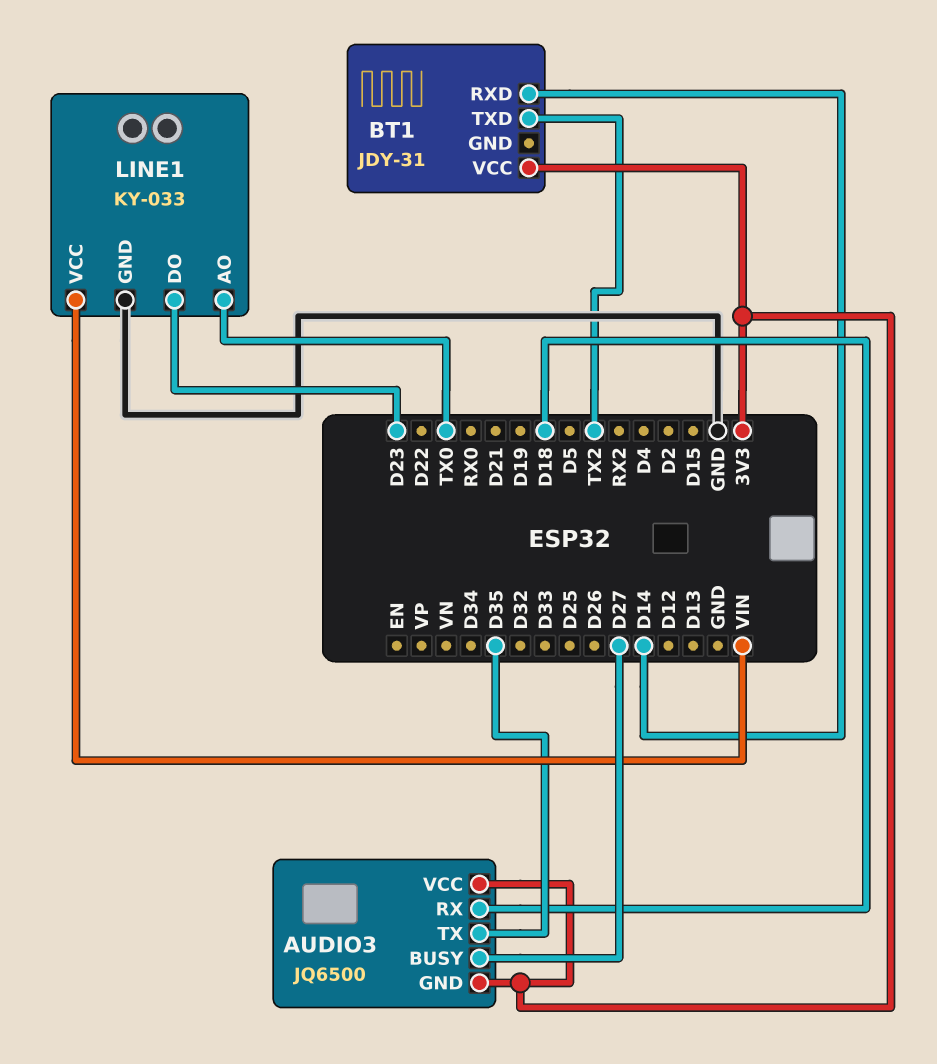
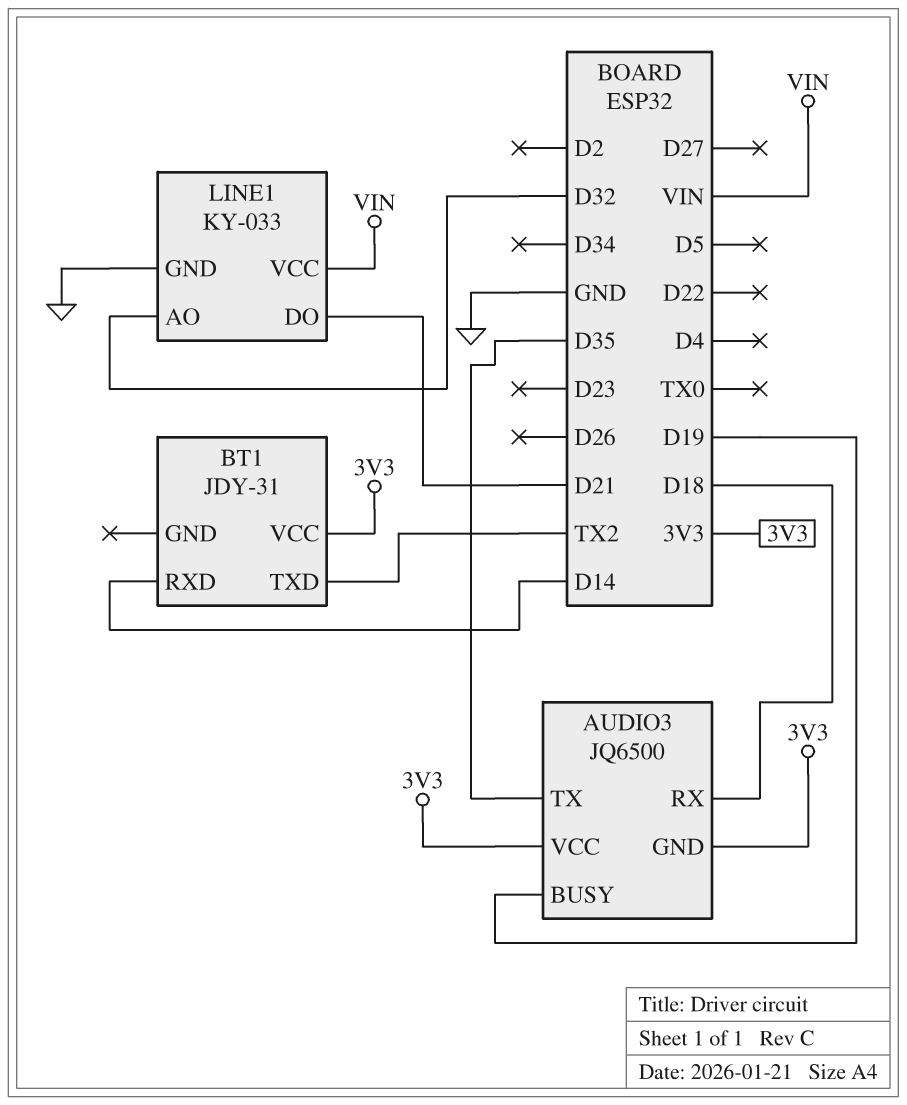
AUDIO3 pin BUSY: D27 -> D19
LINE1 pin AO: TX0 -> D32
LINE1 pin DO: D23 -> D21

